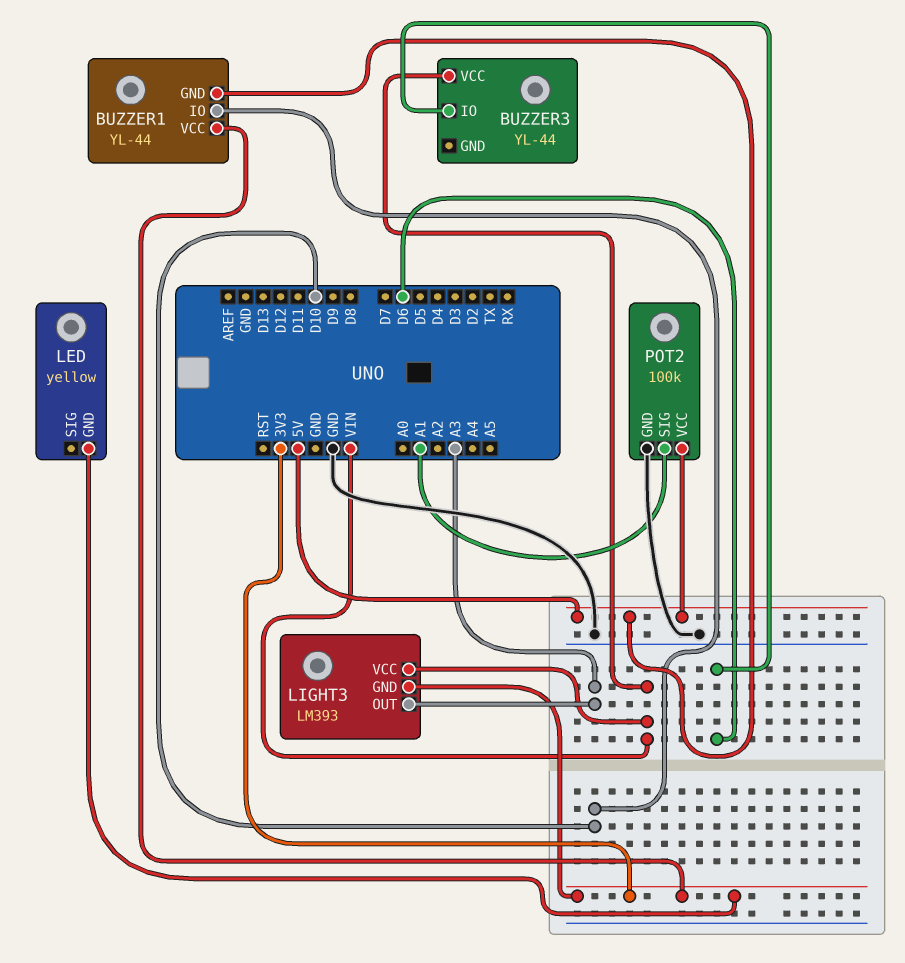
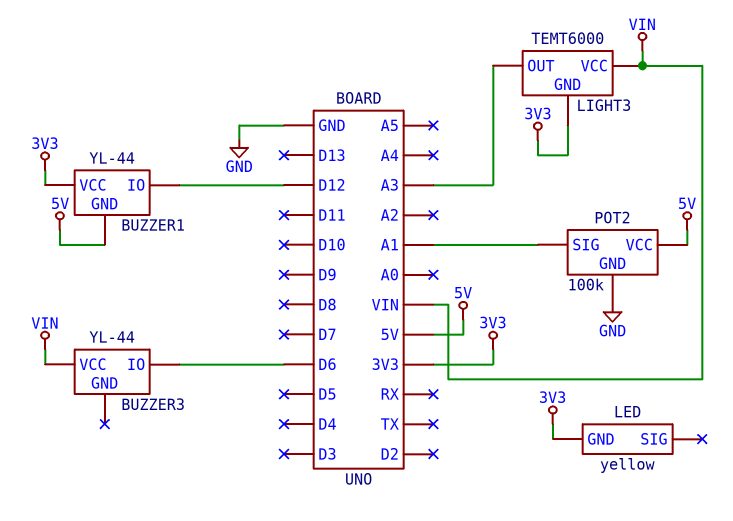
BUZZER1 pin IO: D10 -> D12
LIGHT3: LM393 -> TEMT6000

